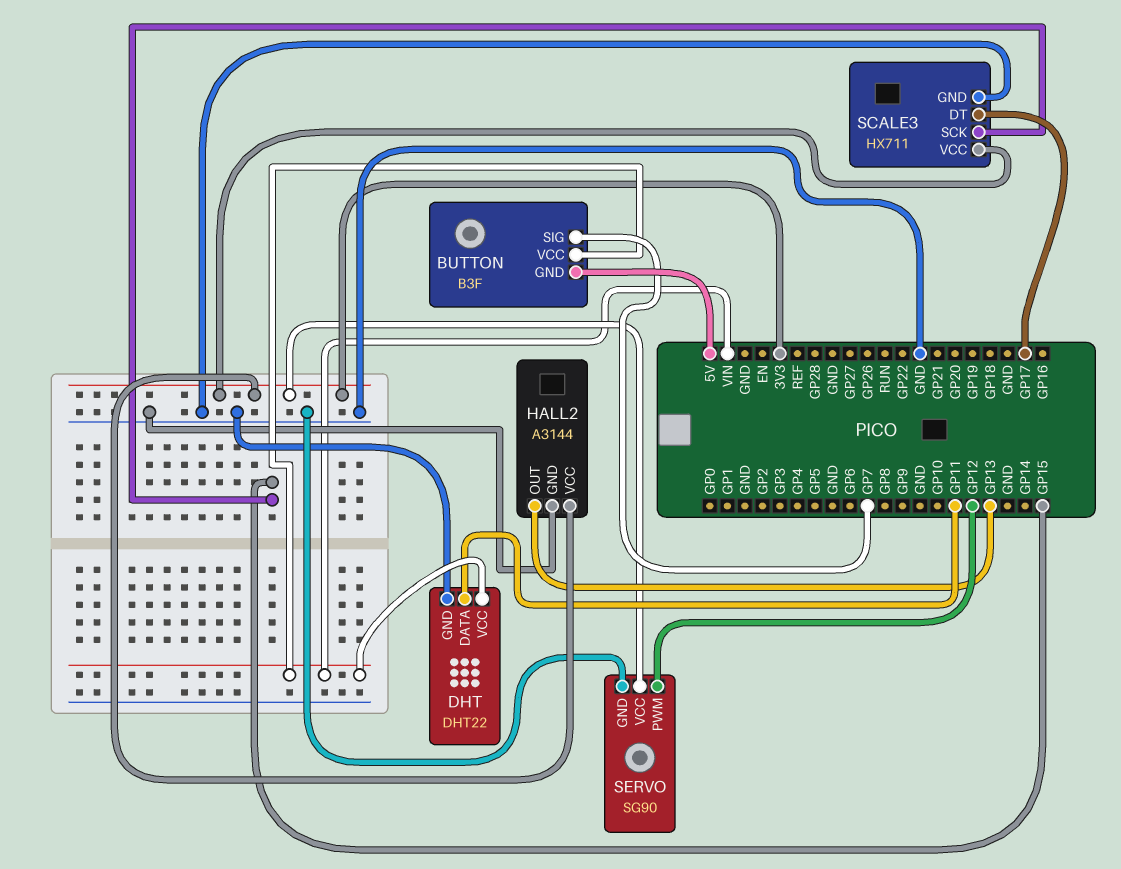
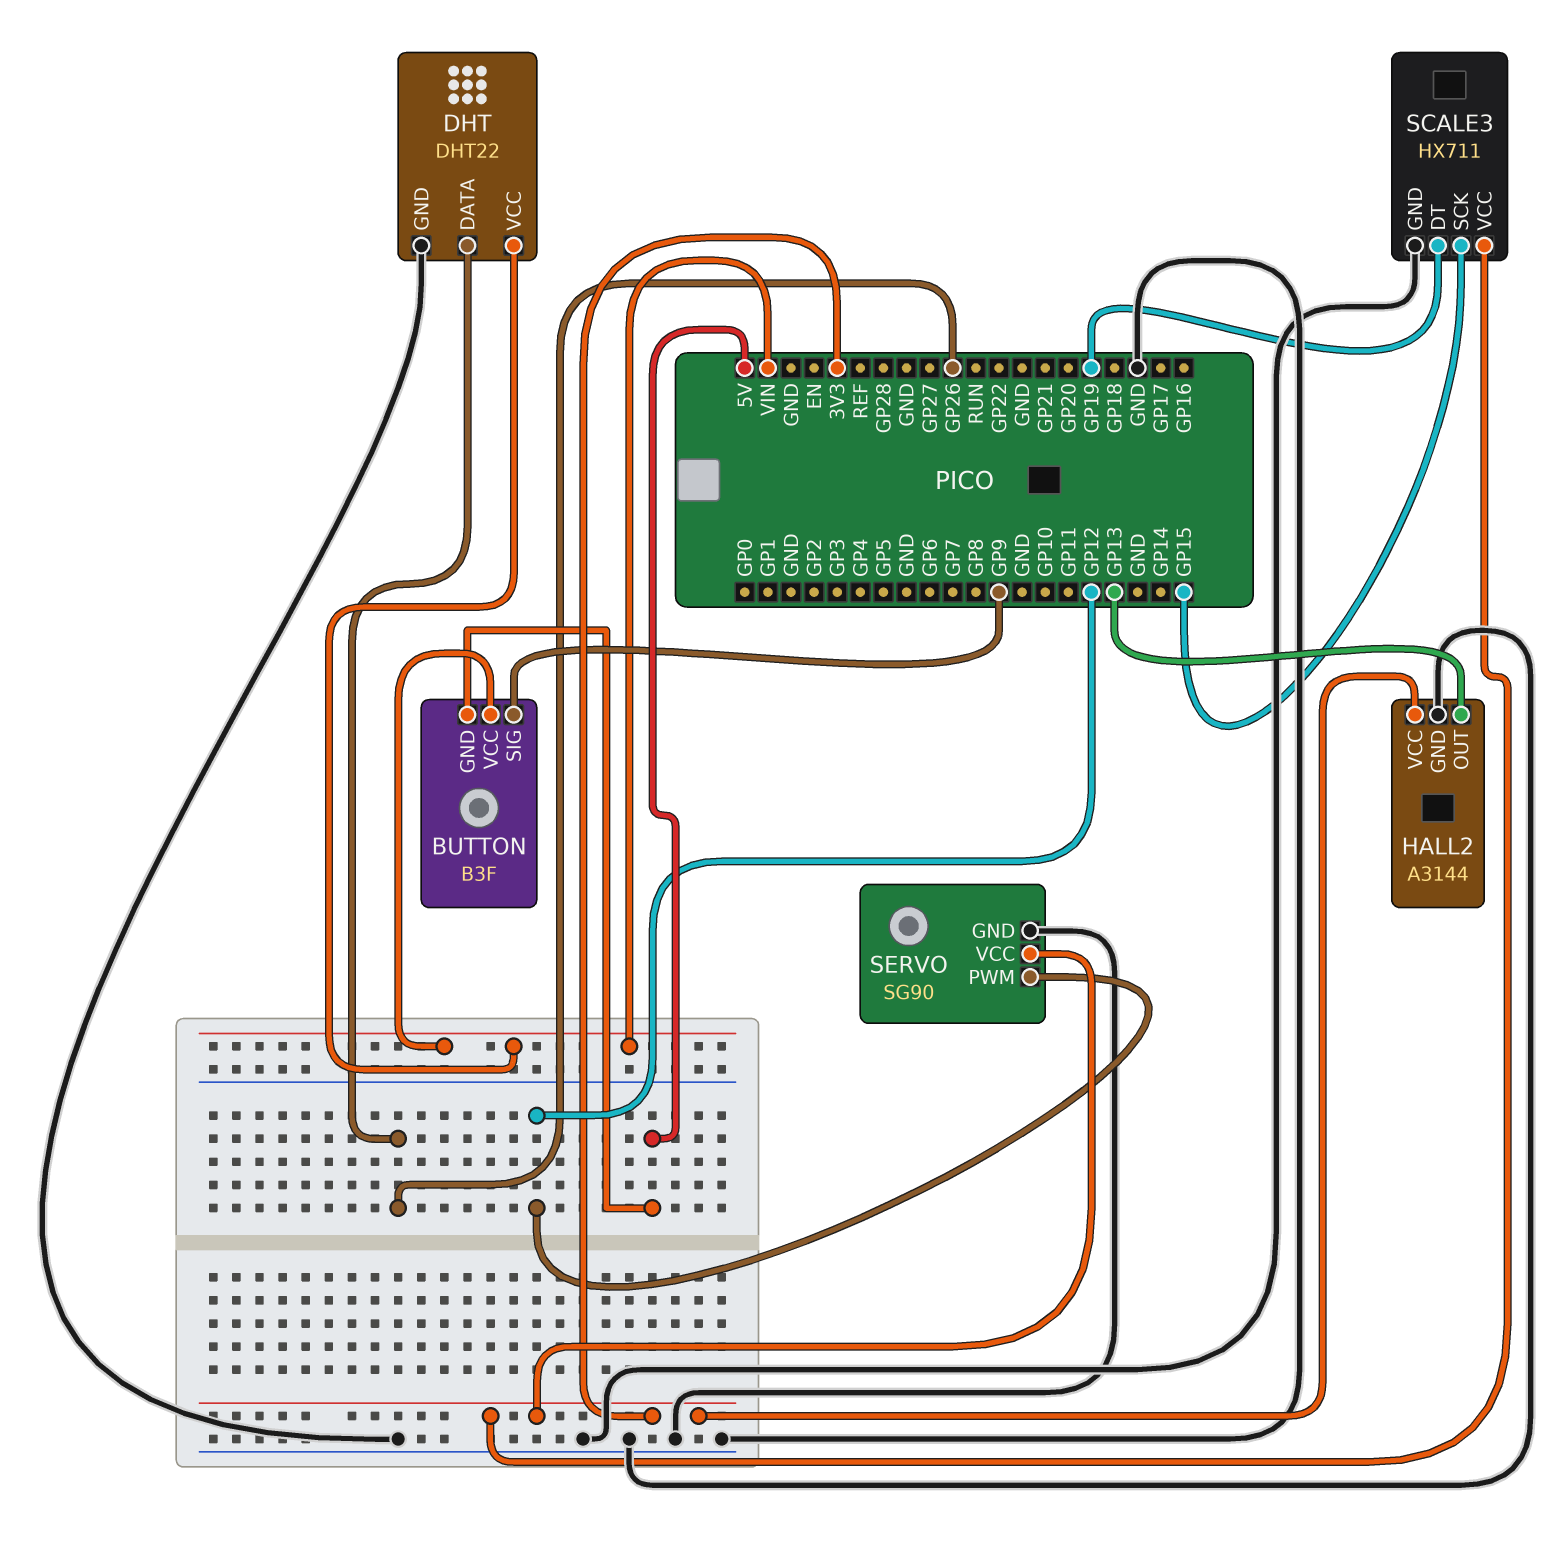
BUTTON pin SIG: GP7 -> GP9
DHT pin DATA: GP11 -> GP26
SCALE3 pin DT: GP17 -> GP19

